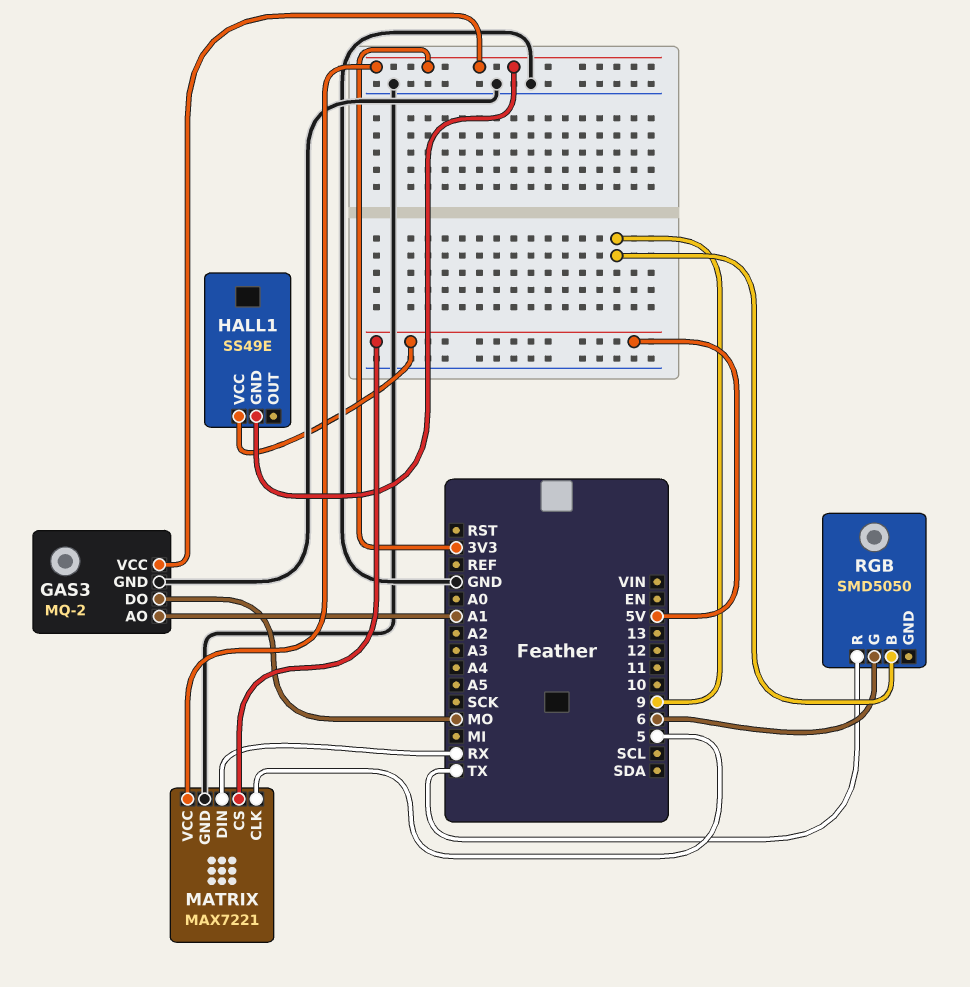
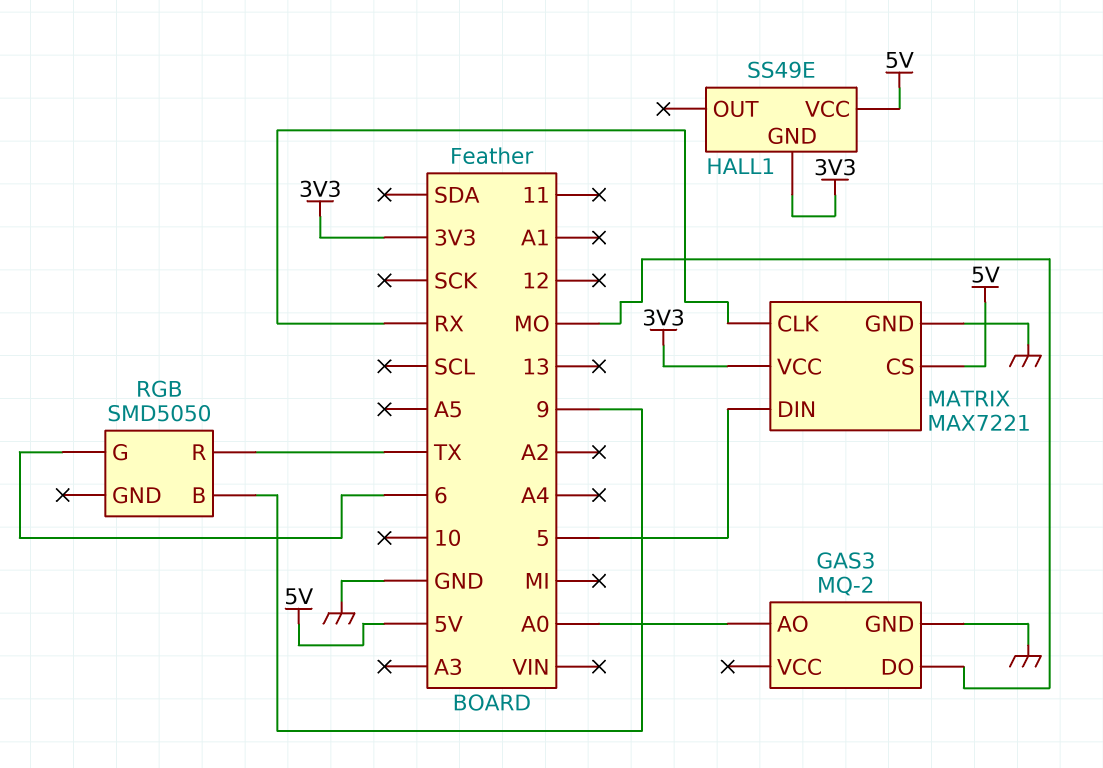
GAS3 pin AO: A1 -> A0
GAS3 pin VCC: 3V3 -> none
MATRIX pin CLK: 5 -> RX
MATRIX pin DIN: RX -> 5

